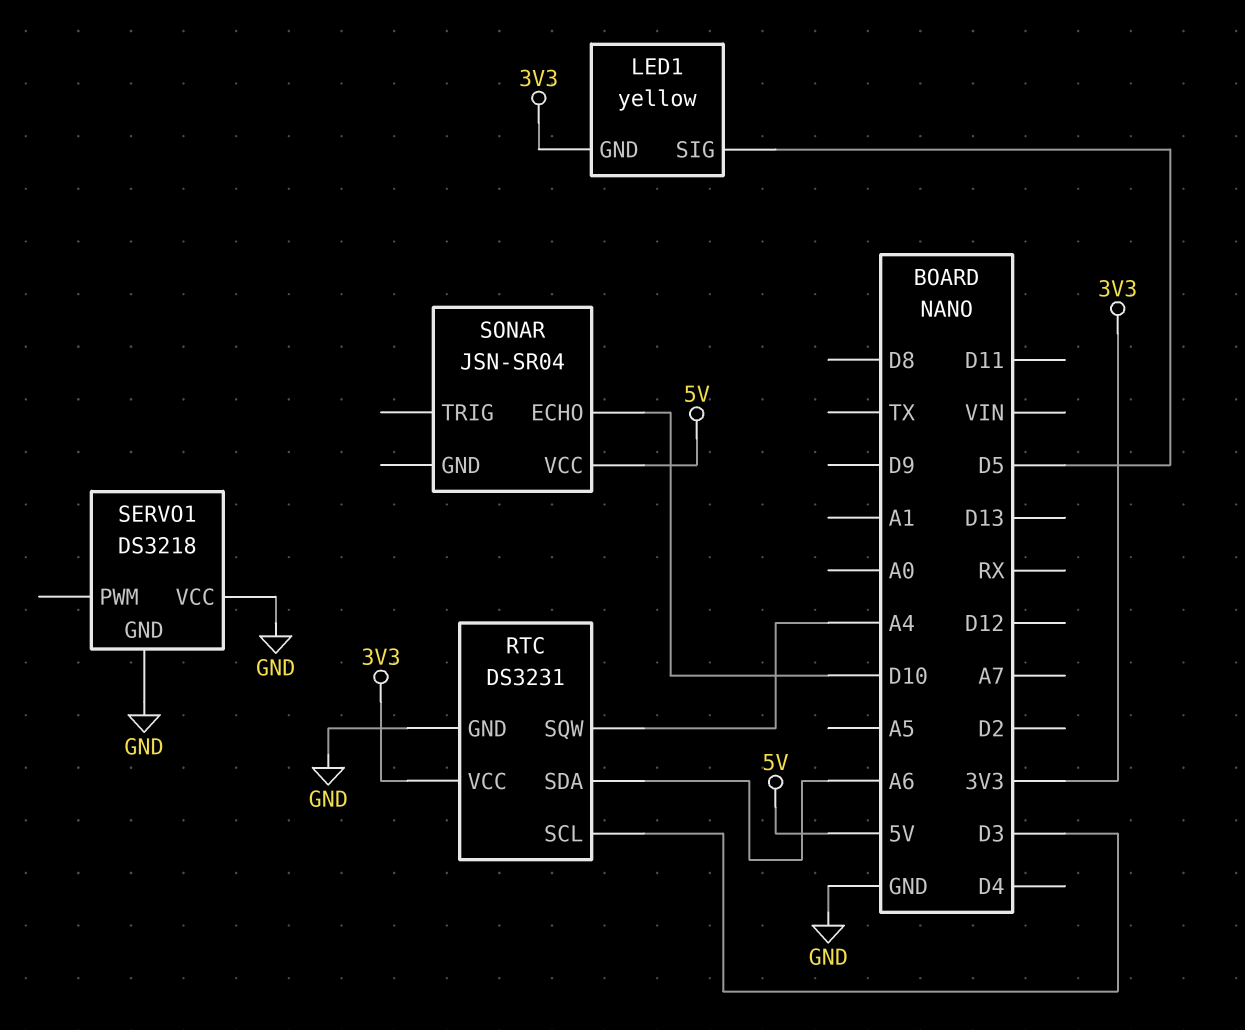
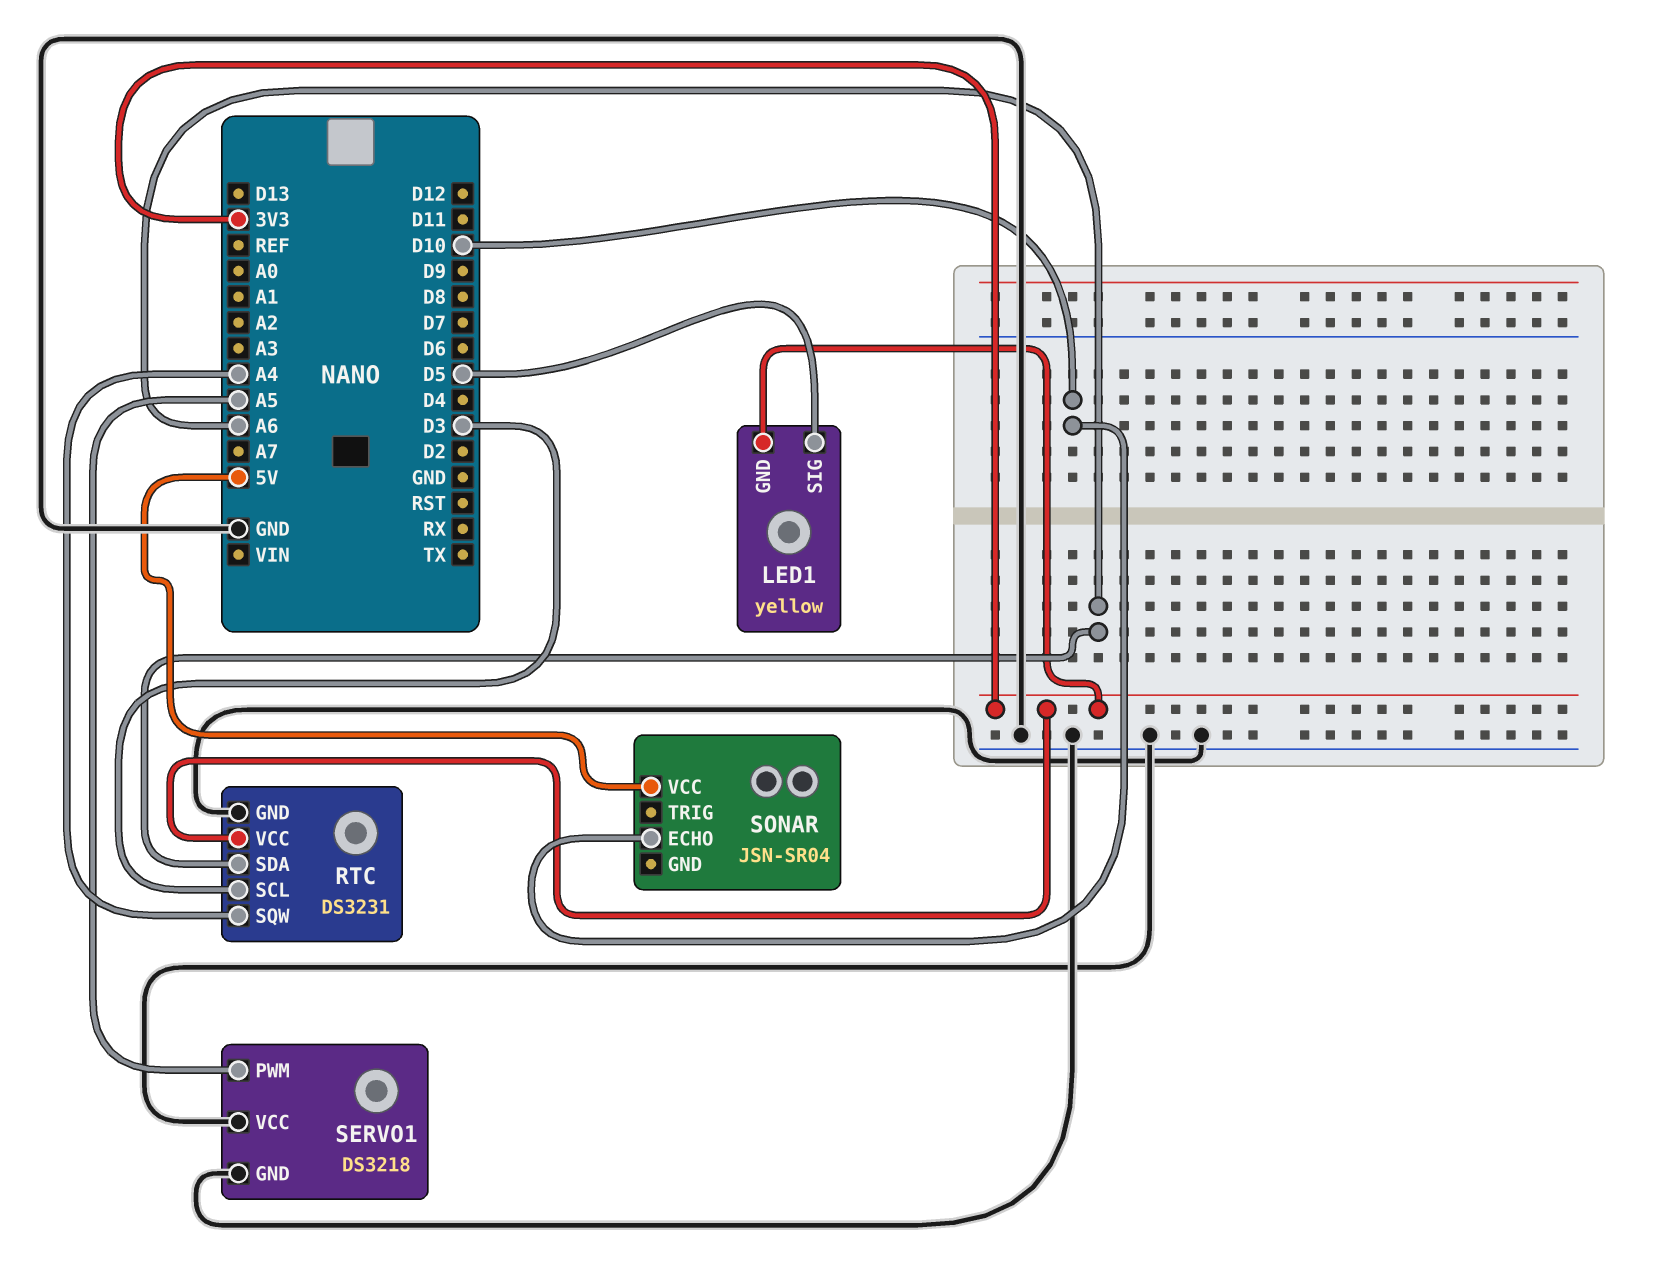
SERVO1 pin PWM: none -> A5

